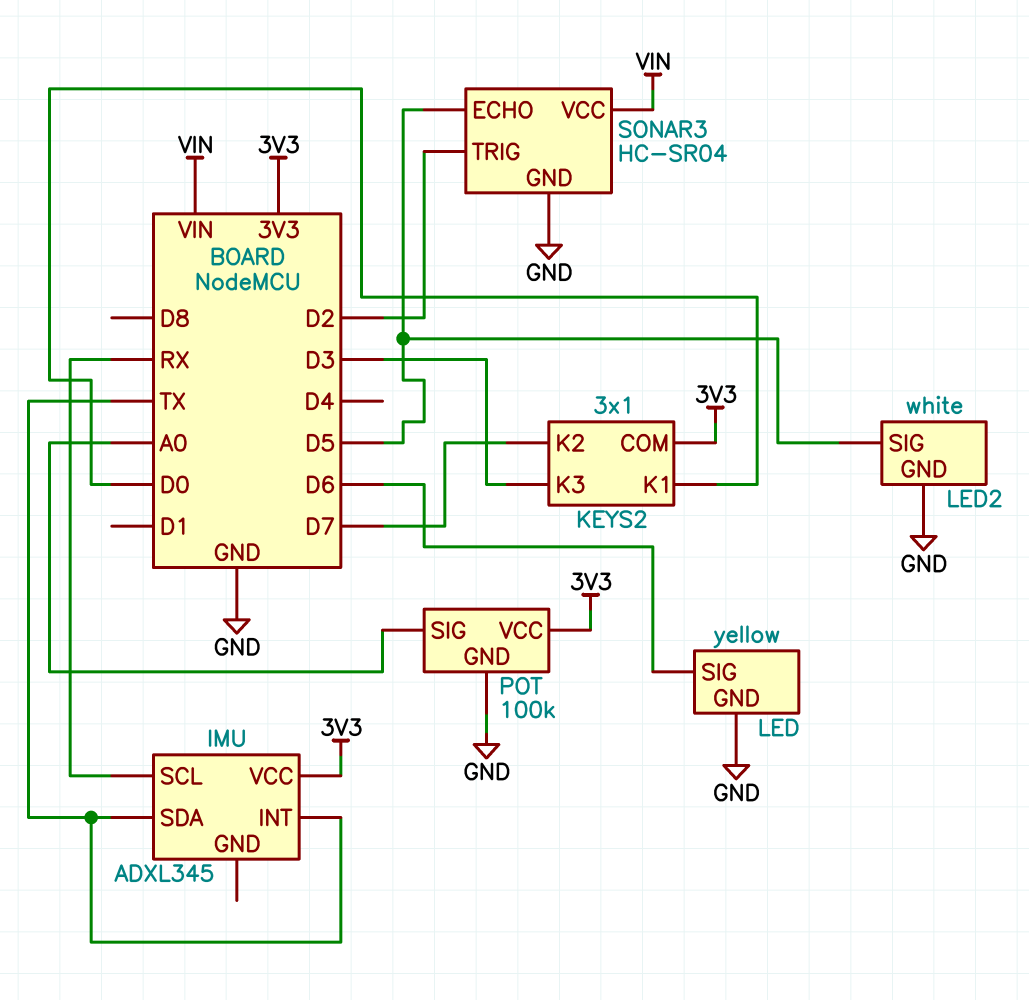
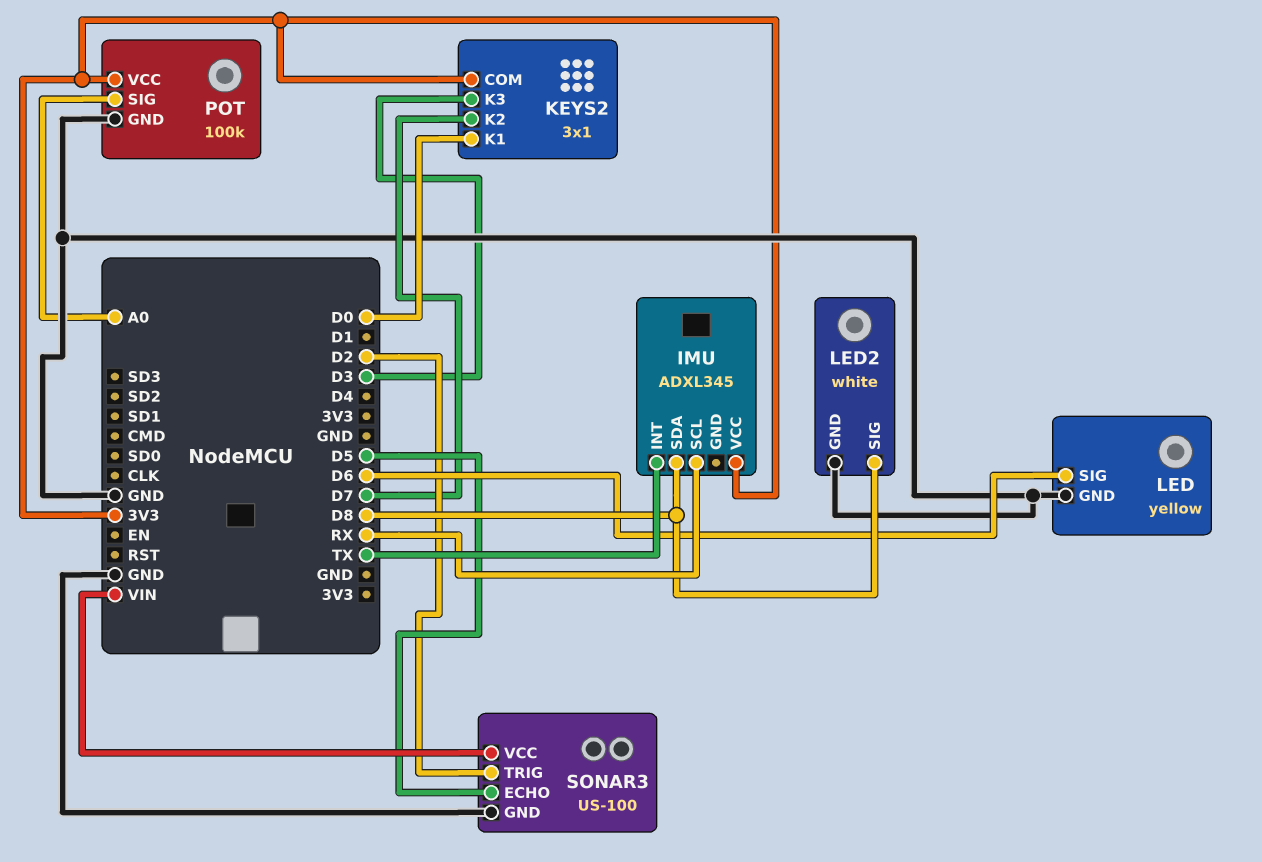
IMU pin SDA: TX -> D8
LED2 pin SIG: D5 -> D8
SONAR3: HC-SR04 -> US-100

